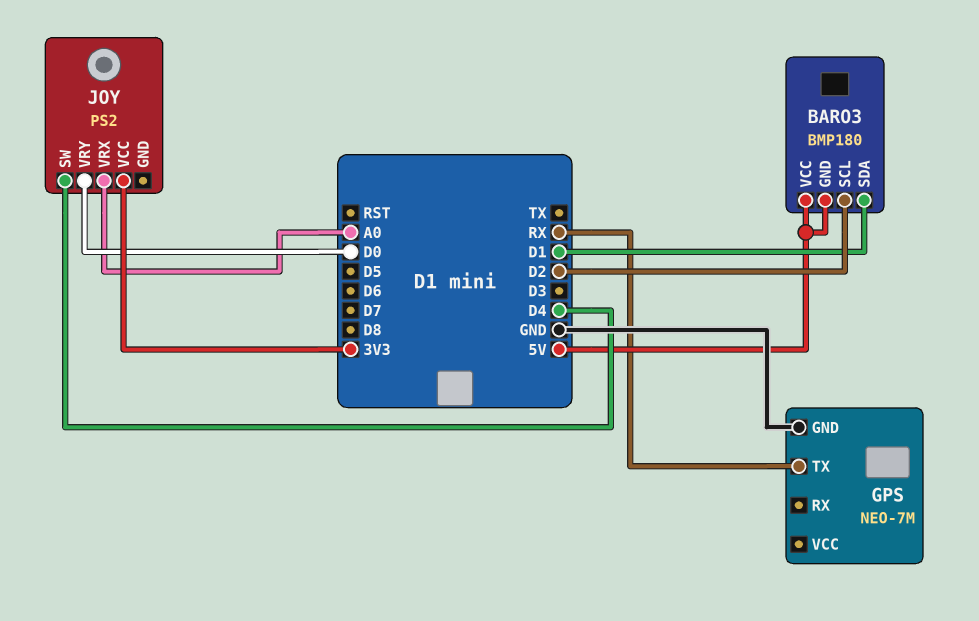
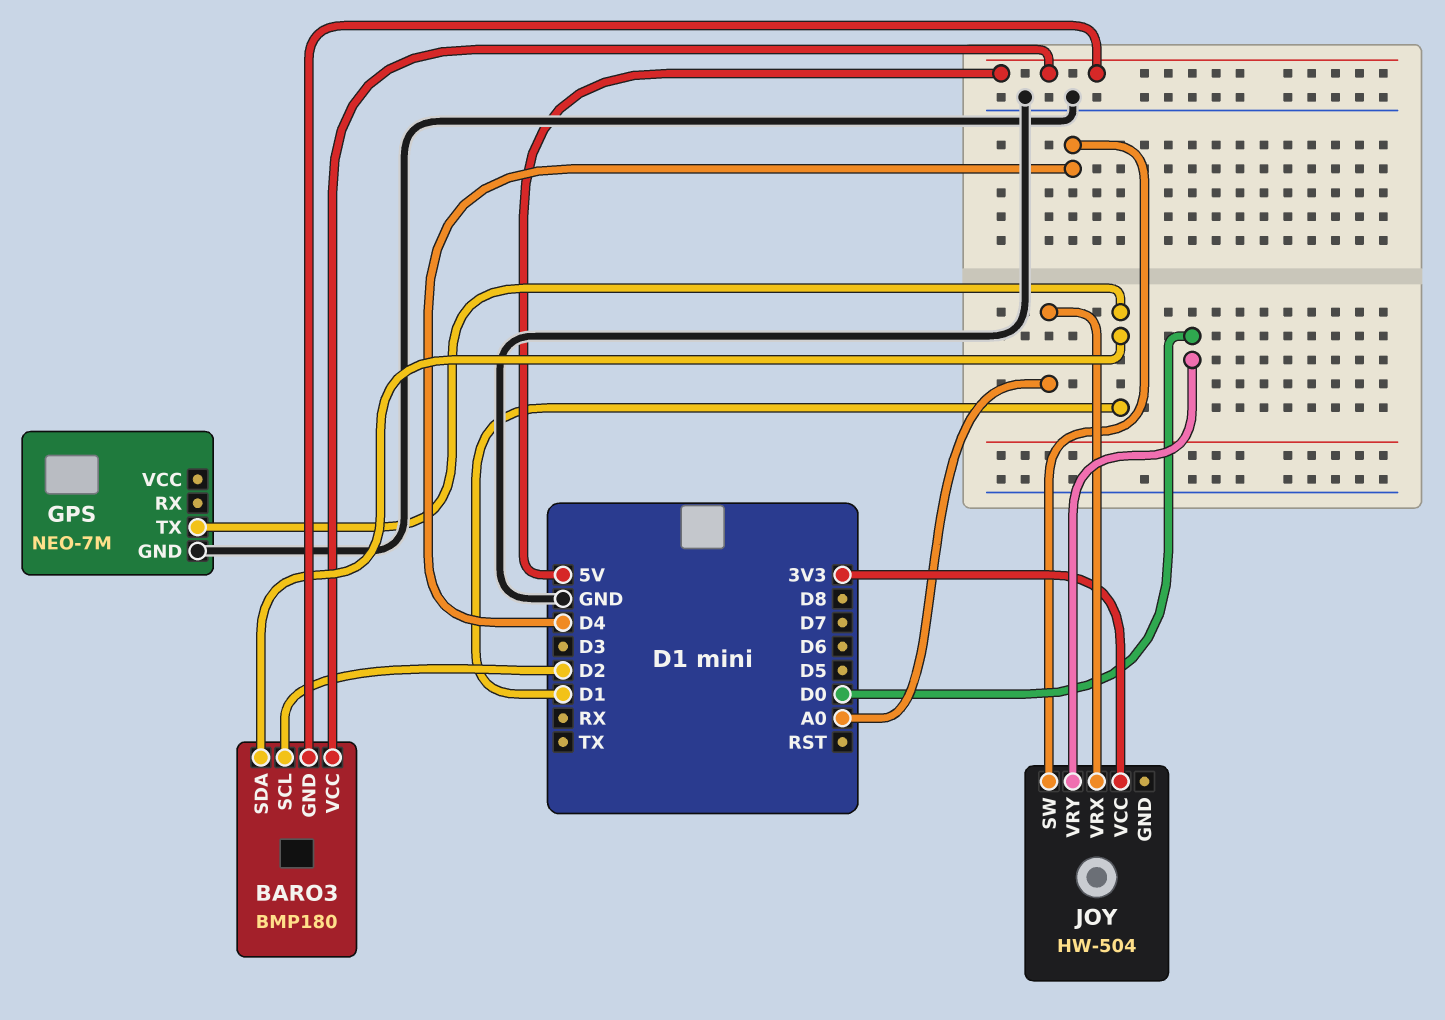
GPS pin TX: RX -> D1
JOY: PS2 -> HW-504

